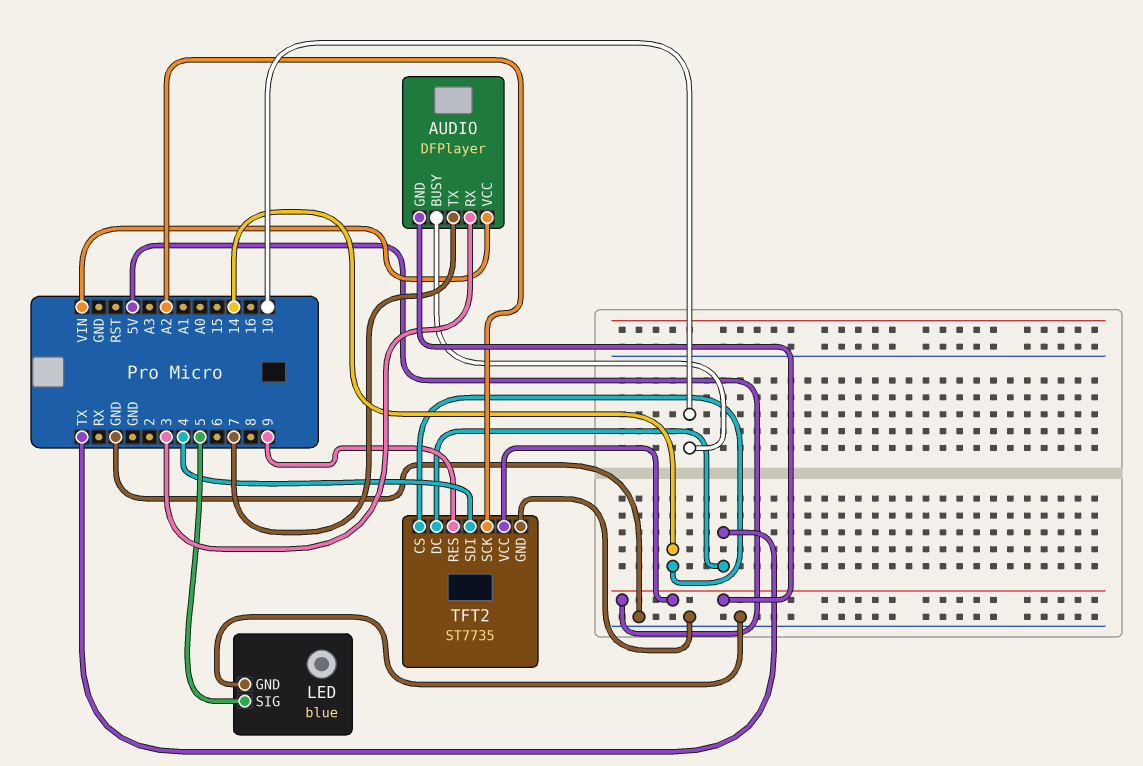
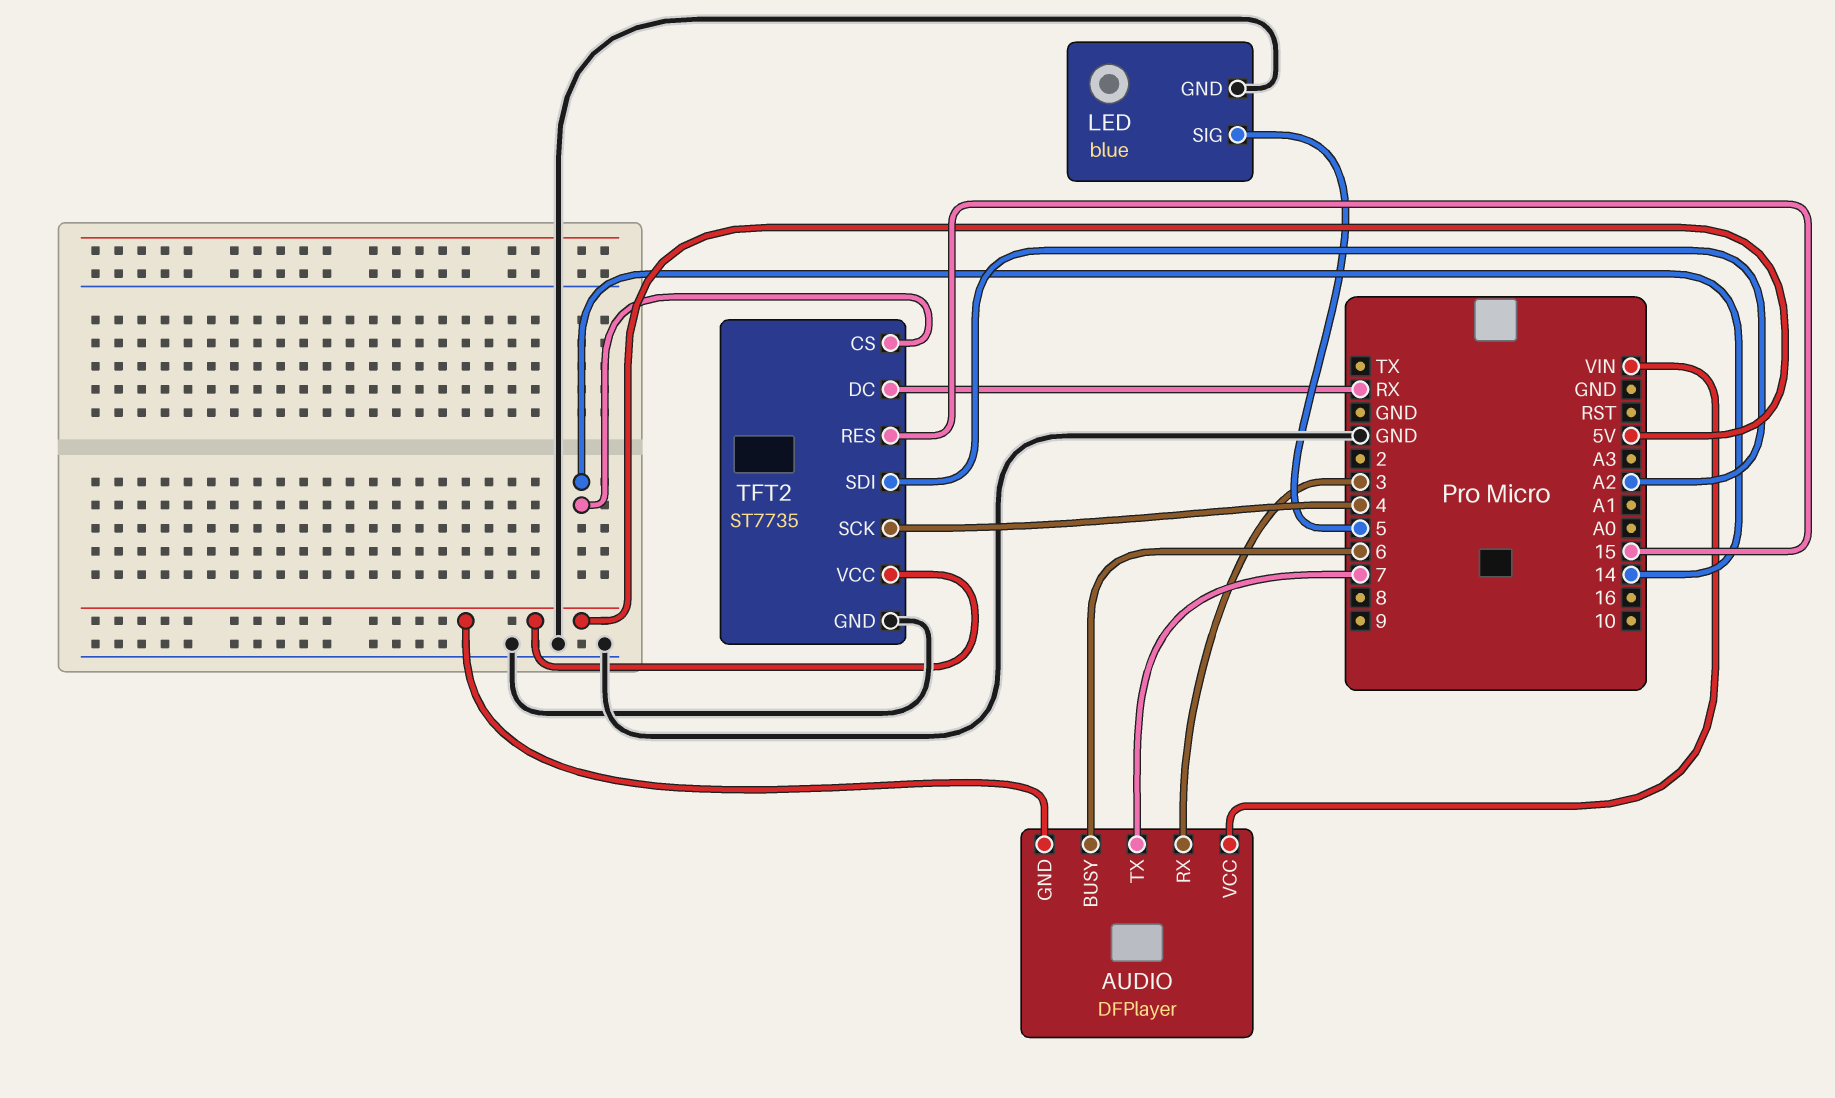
AUDIO pin BUSY: 10 -> 6
TFT2 pin DC: TX -> RX
TFT2 pin RES: 9 -> 15
TFT2 pin SCK: A2 -> 4
TFT2 pin SDI: 4 -> A2

